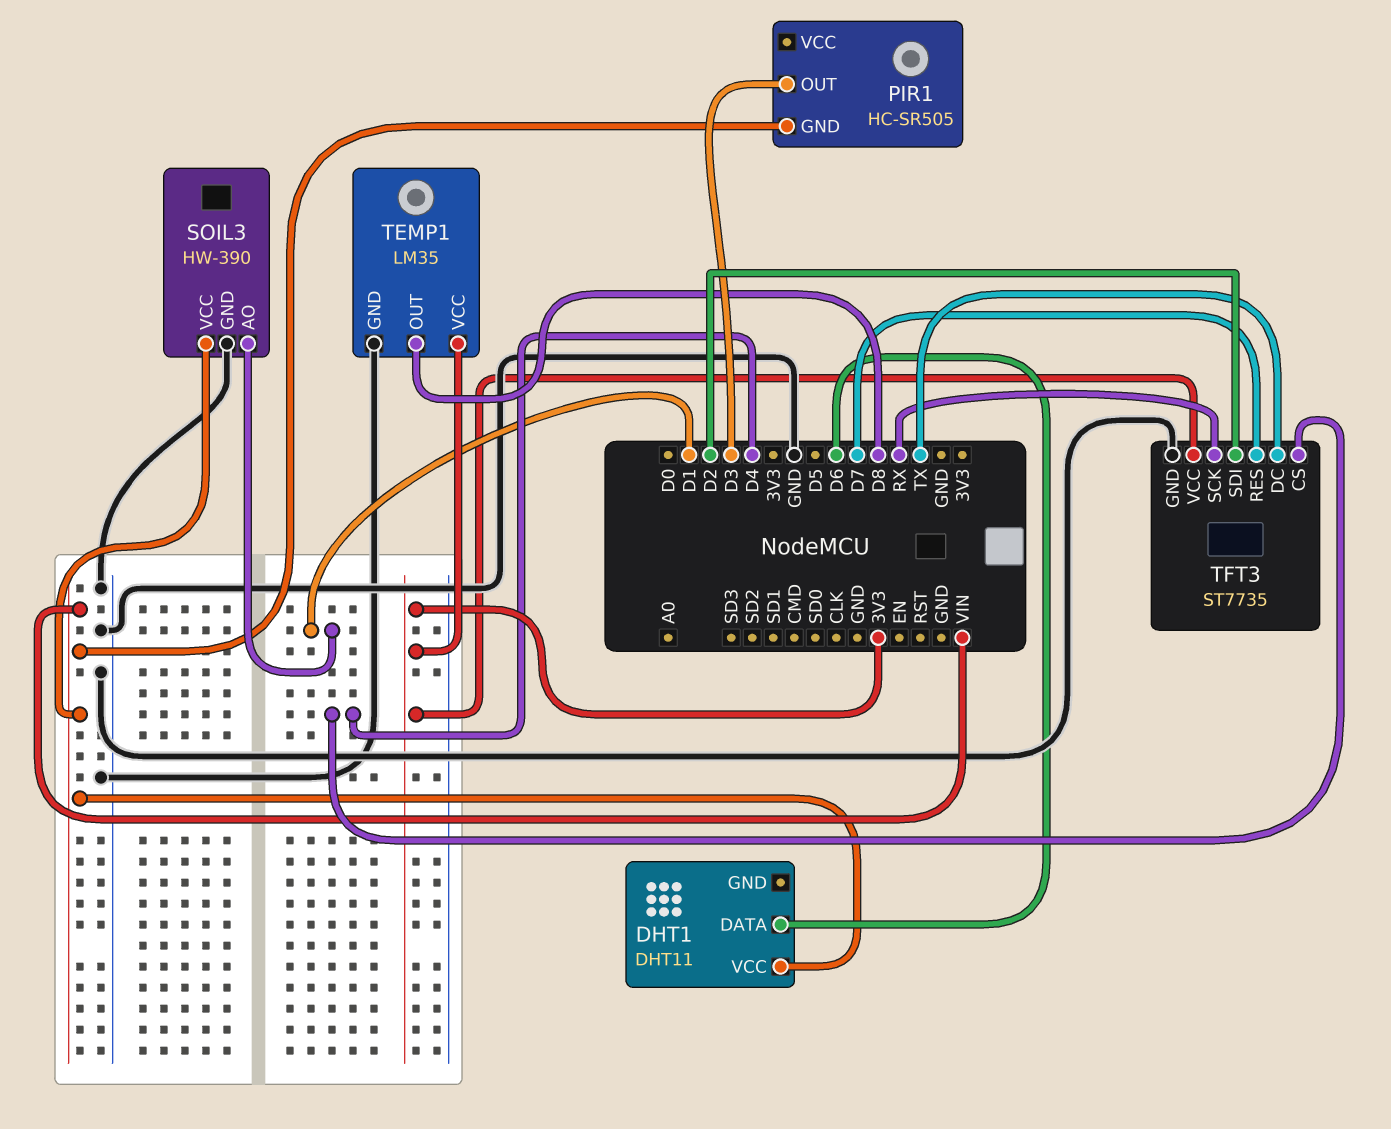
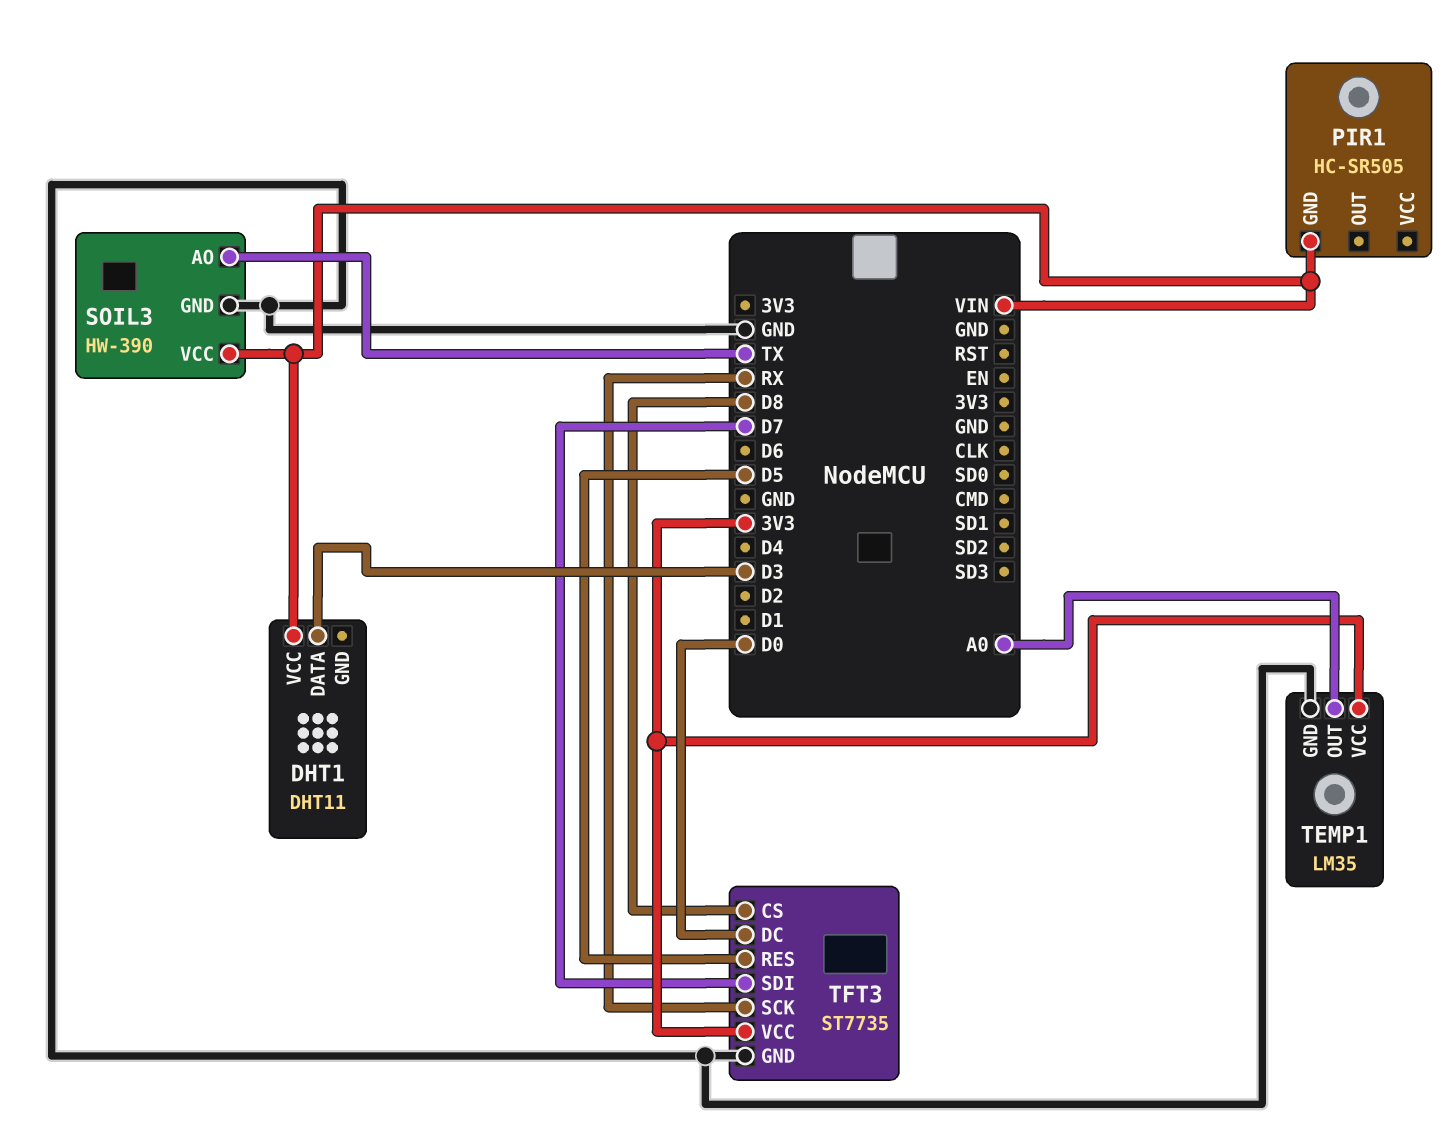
DHT1 pin DATA: D6 -> D3
PIR1 pin OUT: D3 -> none
SOIL3 pin AO: D1 -> TX
TEMP1 pin OUT: D8 -> A0
TFT3 pin CS: D4 -> D8
TFT3 pin DC: TX -> D0
TFT3 pin RES: D7 -> D5
TFT3 pin SDI: D2 -> D7

